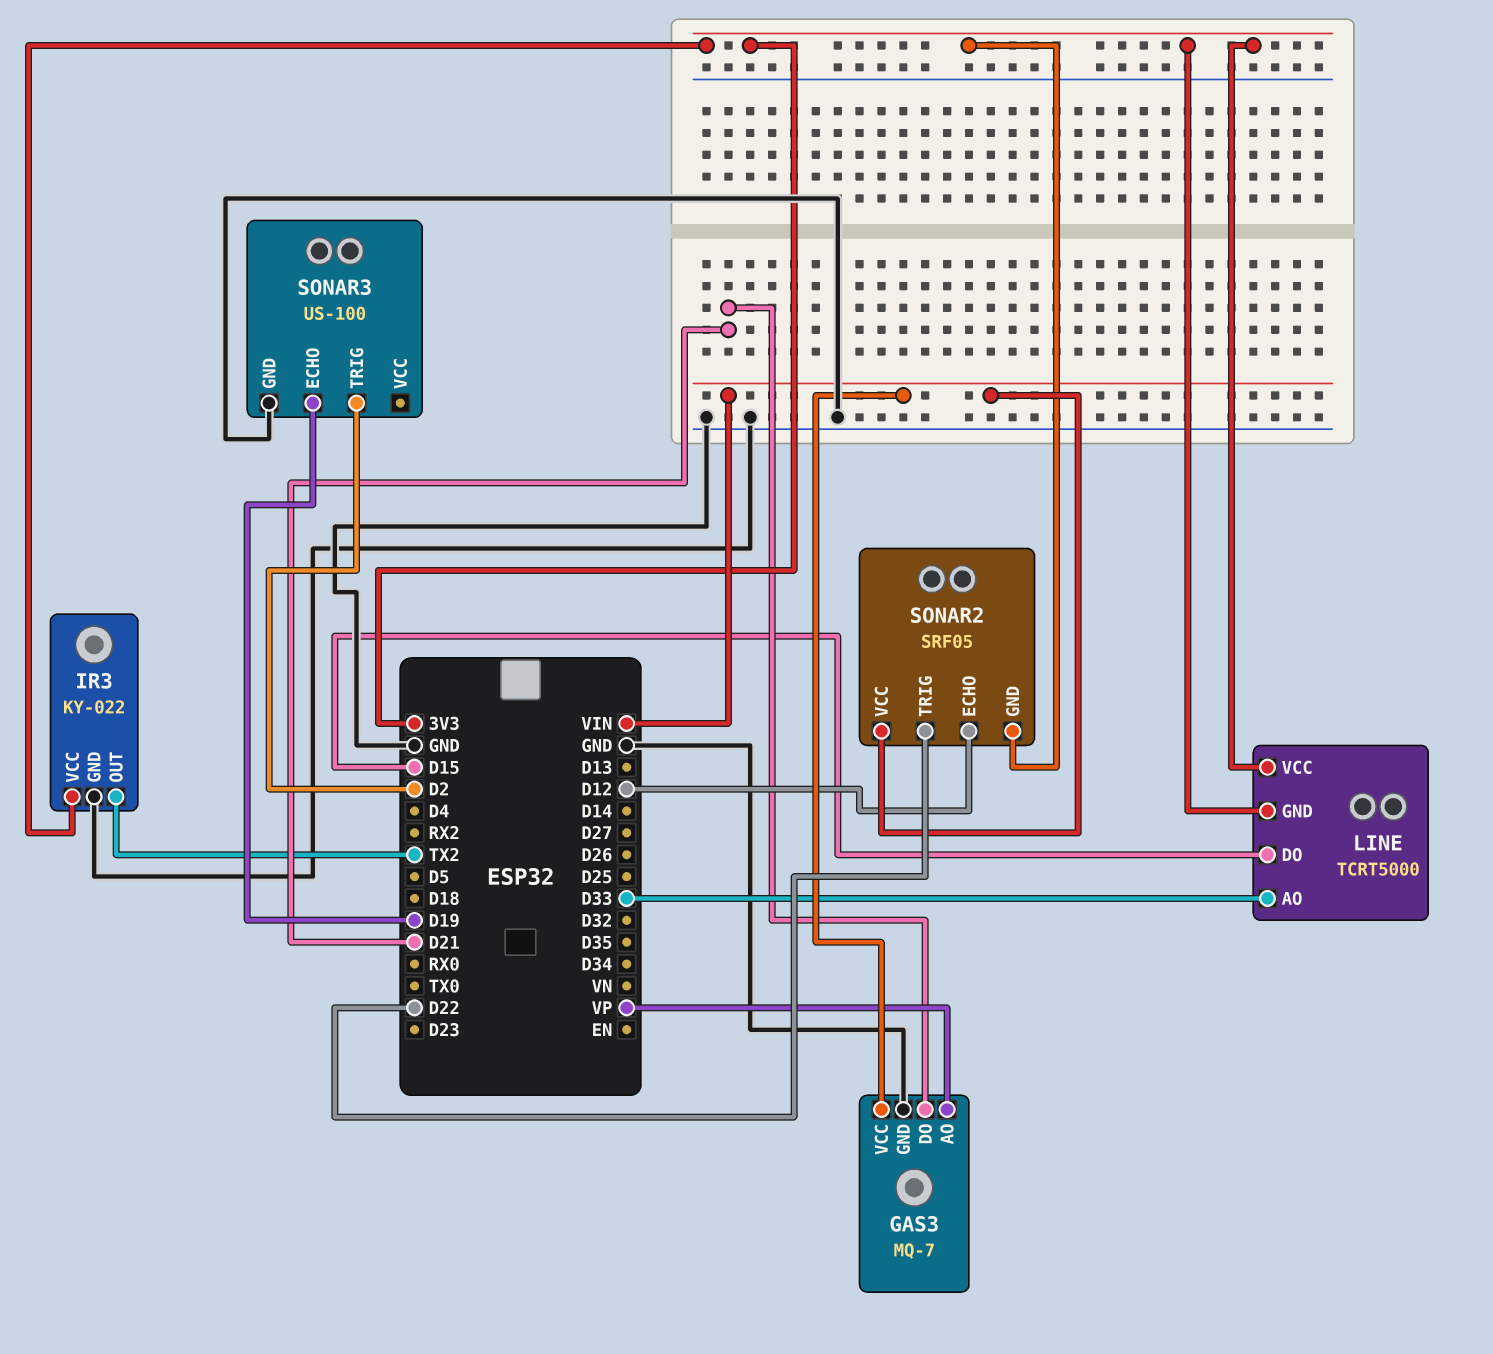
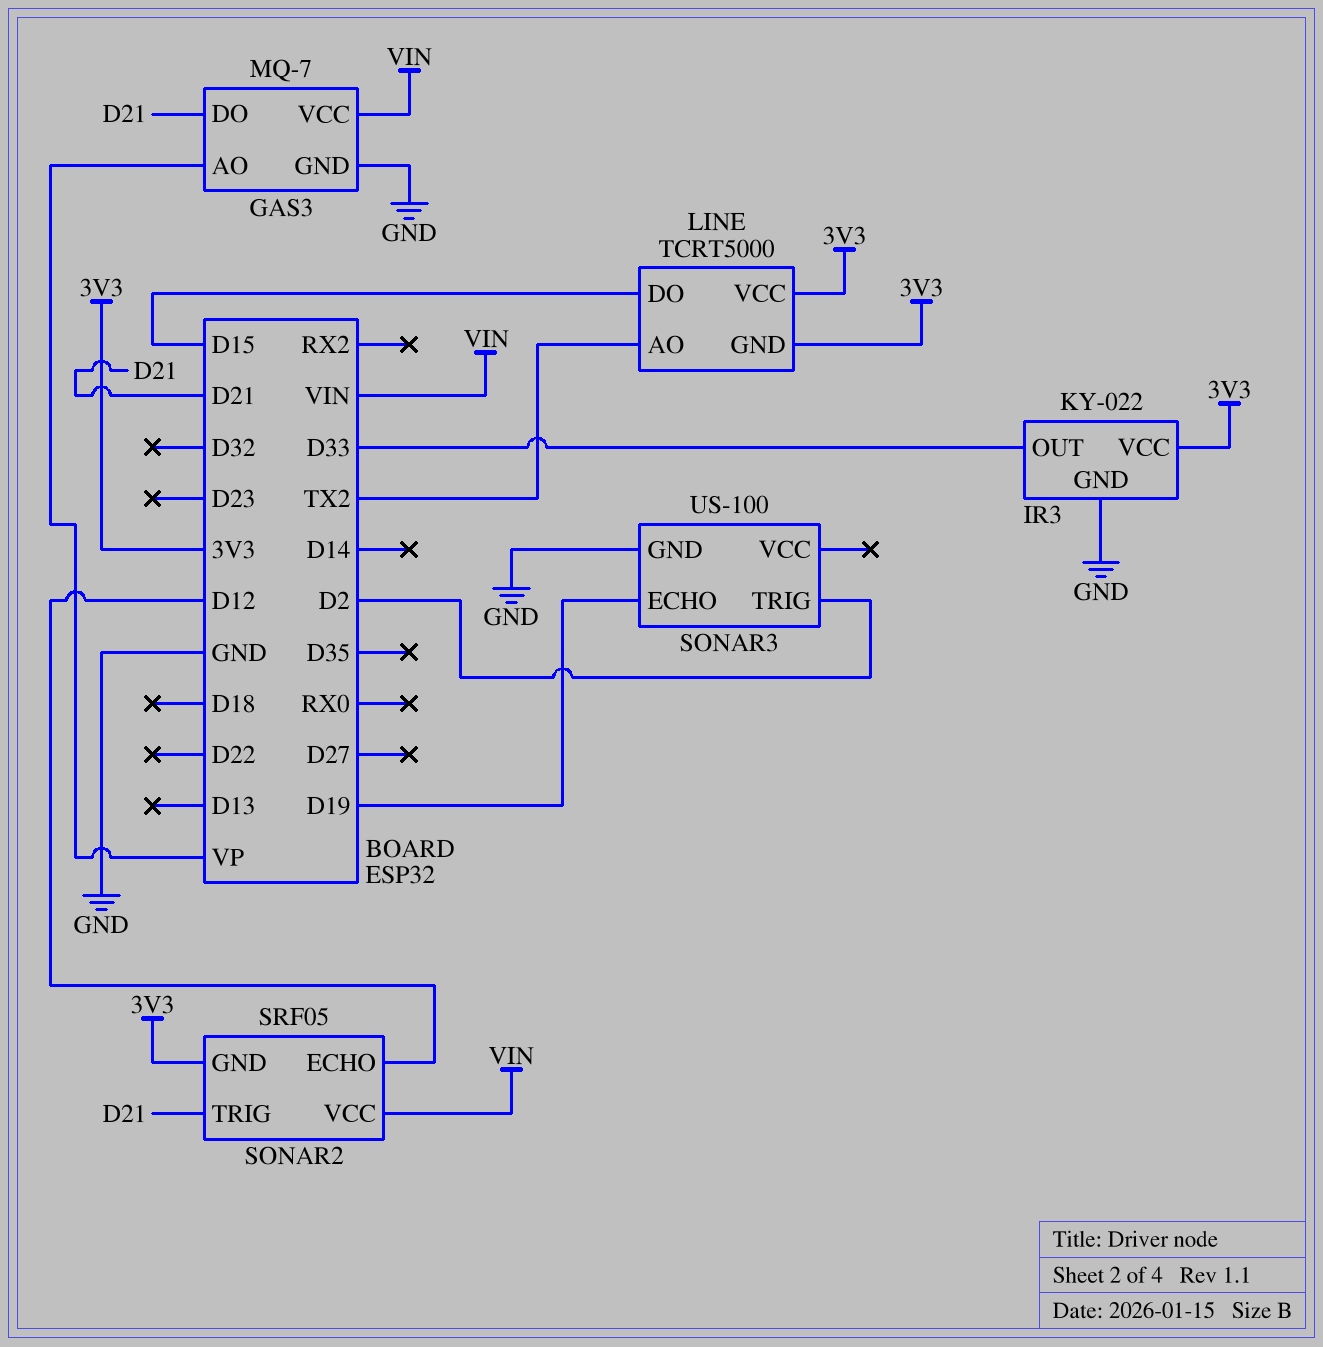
IR3 pin OUT: TX2 -> D33
LINE pin AO: D33 -> TX2
SONAR2 pin TRIG: D22 -> D21

